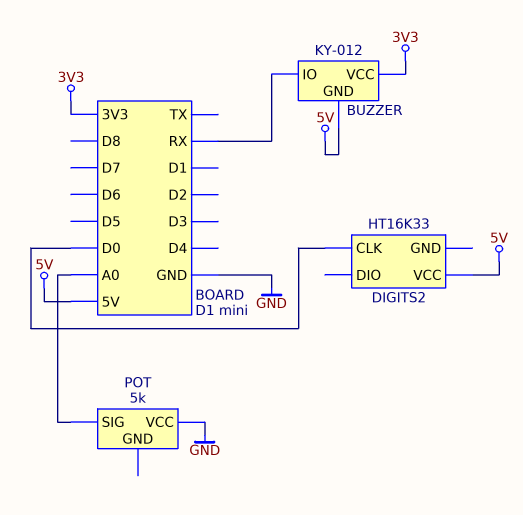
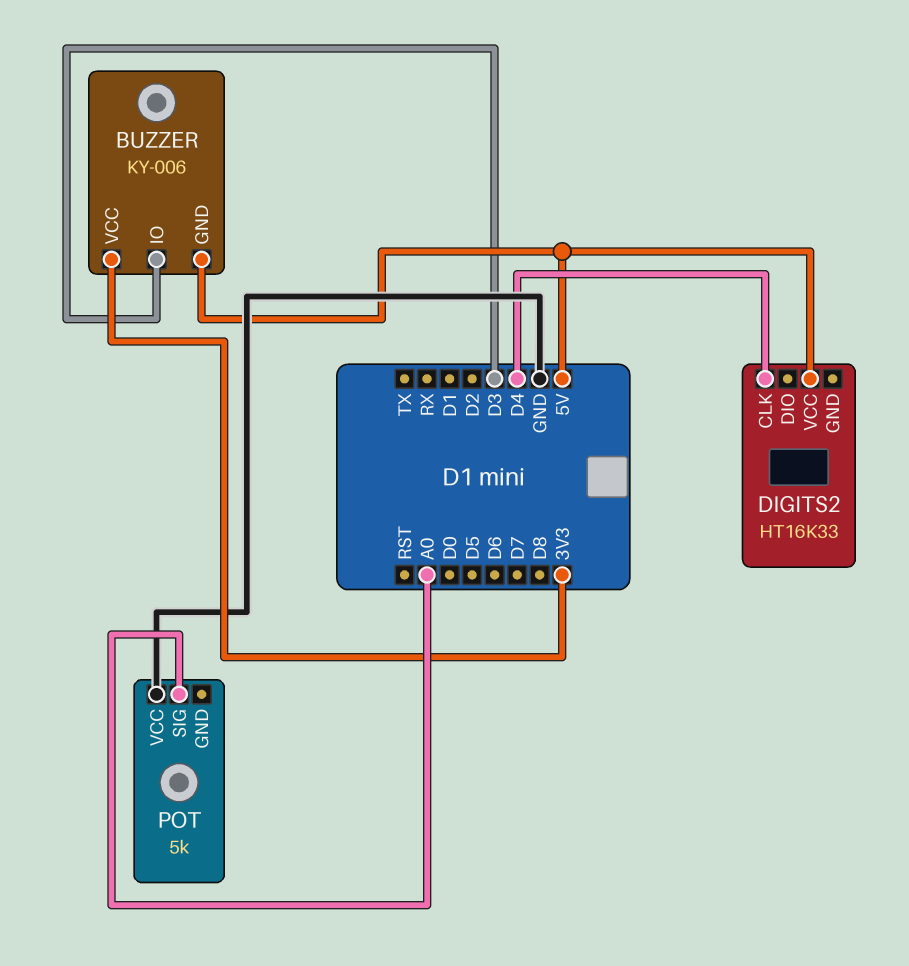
BUZZER: KY-012 -> KY-006
BUZZER pin IO: RX -> D3
DIGITS2 pin CLK: D0 -> D4

